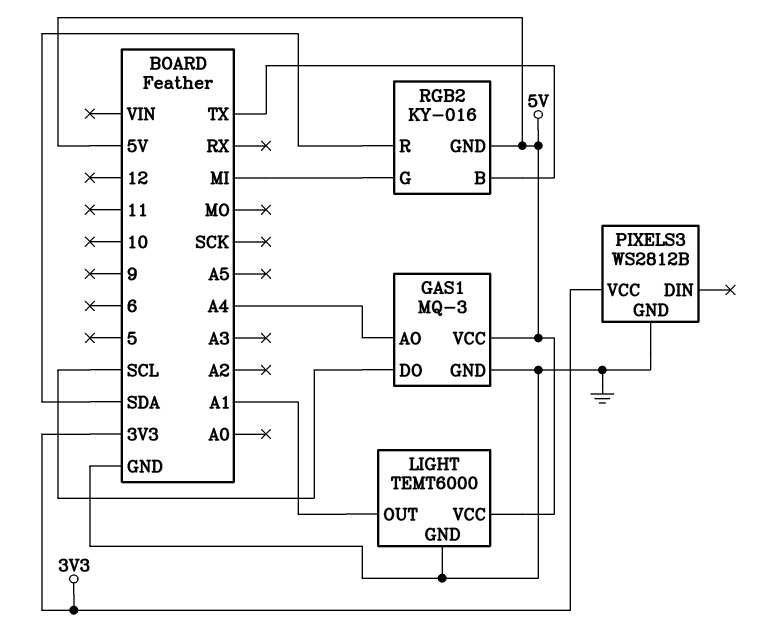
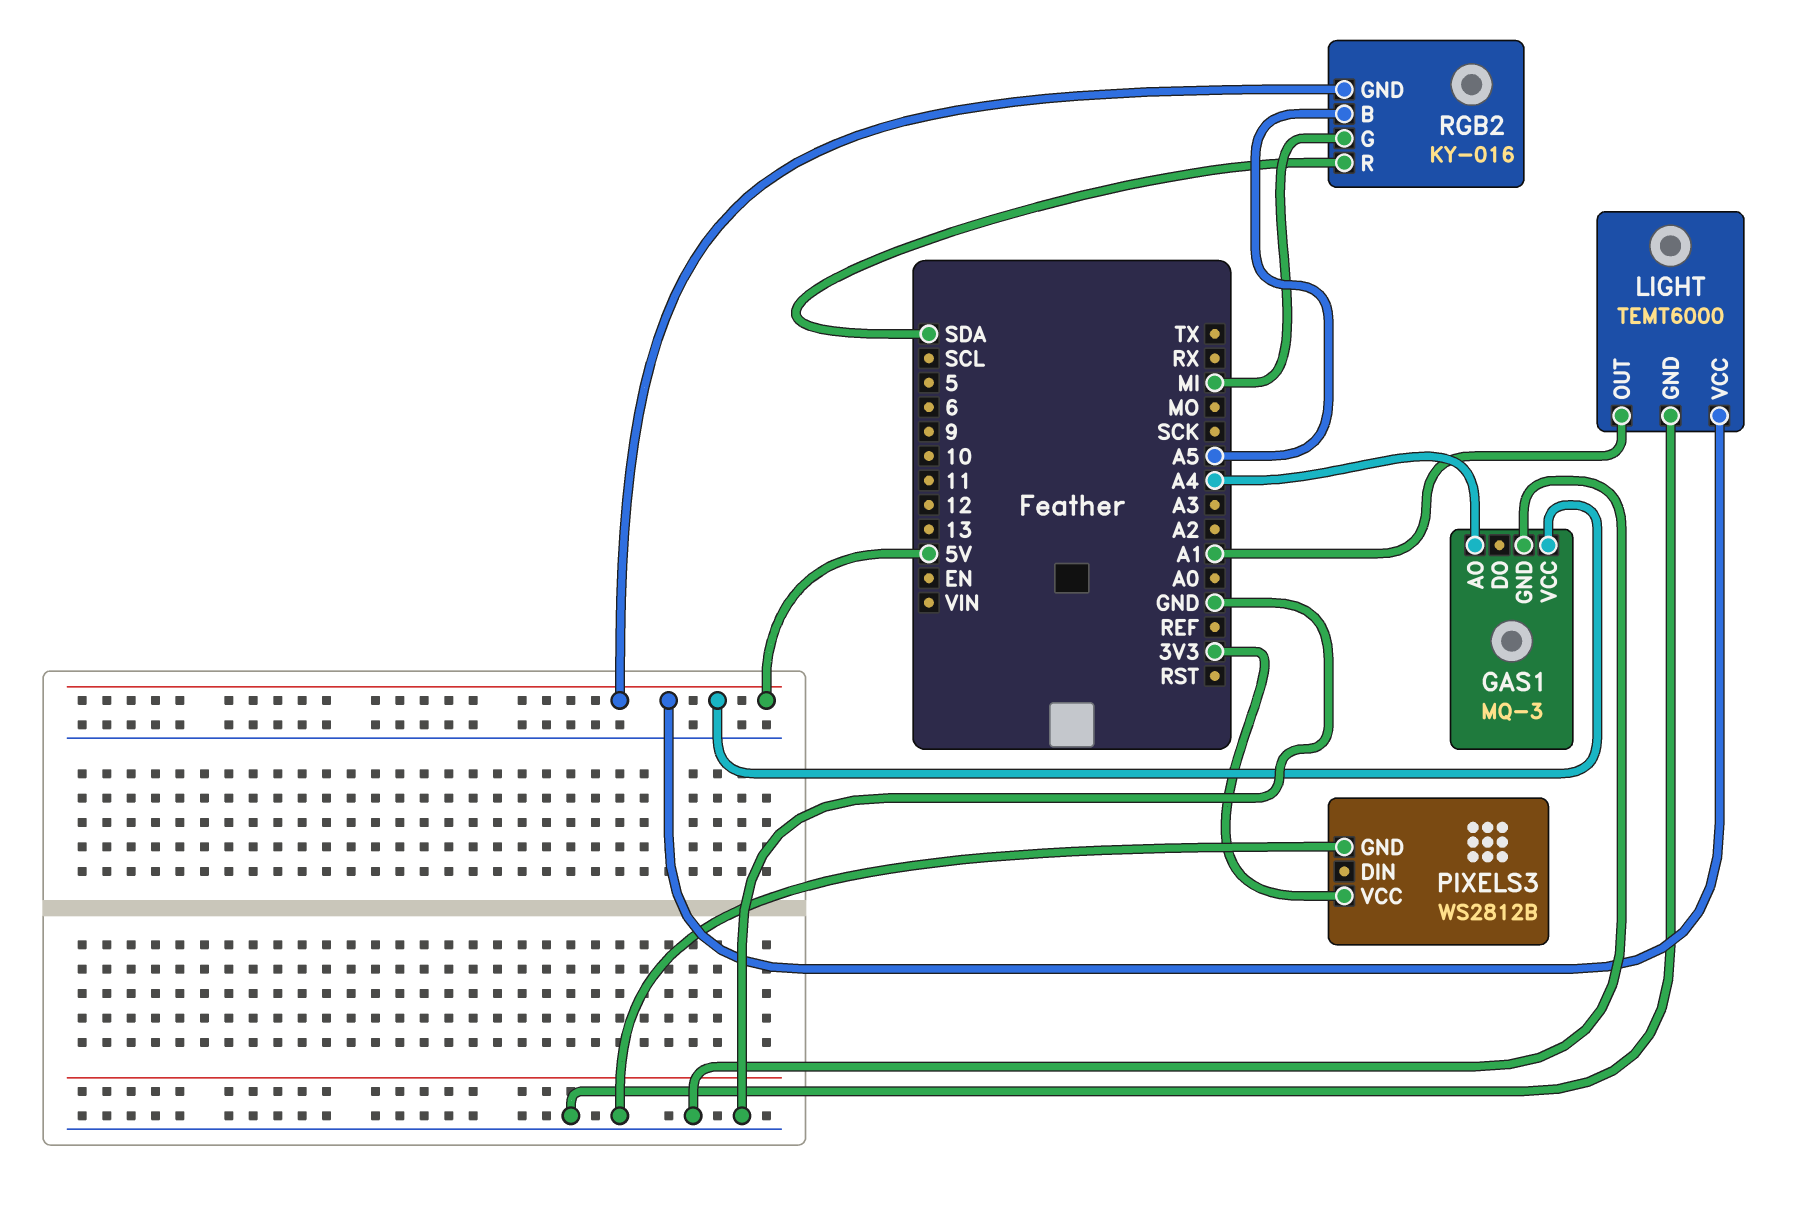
GAS1 pin DO: SCL -> none
RGB2 pin B: TX -> A5

